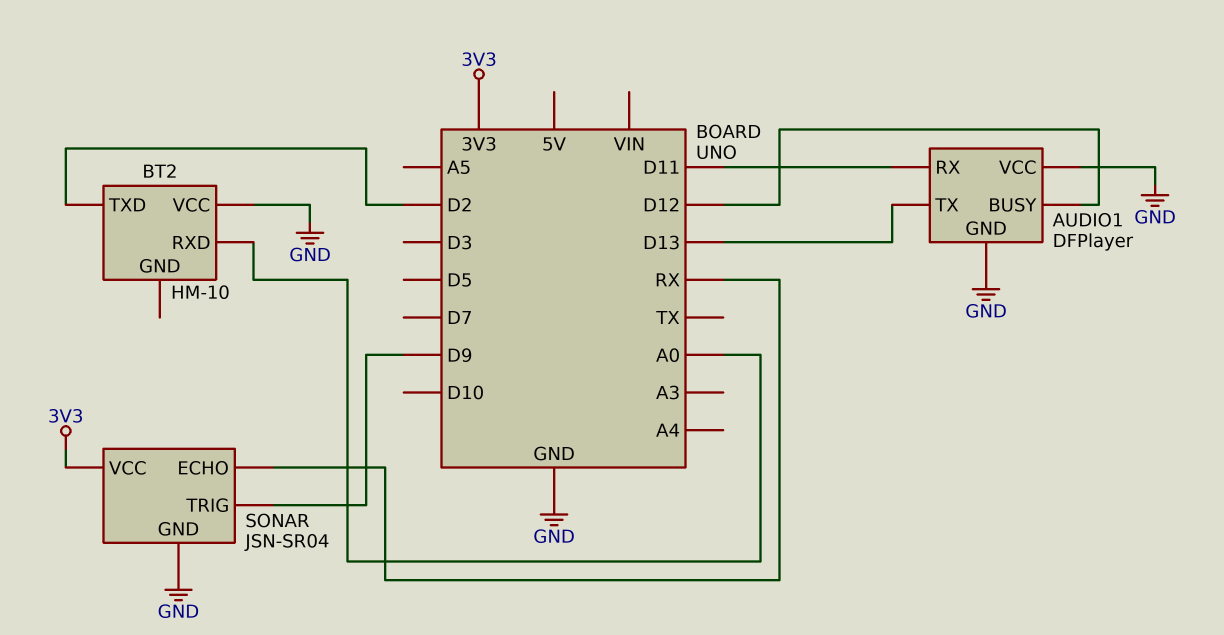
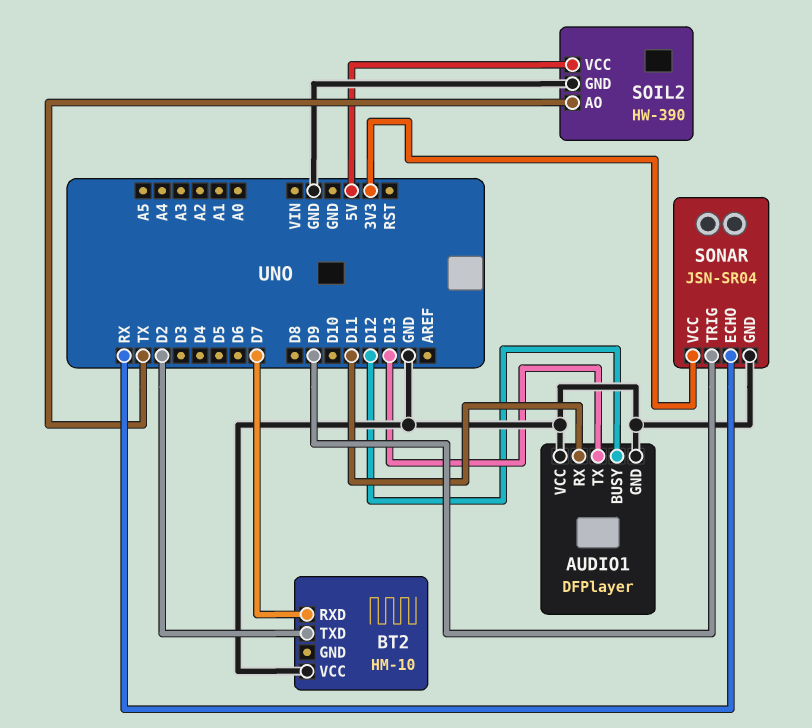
BT2 pin RXD: A0 -> D7
SOIL2: none -> HW-390
SOIL2 pin AO: none -> TX
SOIL2 pin GND: none -> GND
SOIL2 pin VCC: none -> 5V

